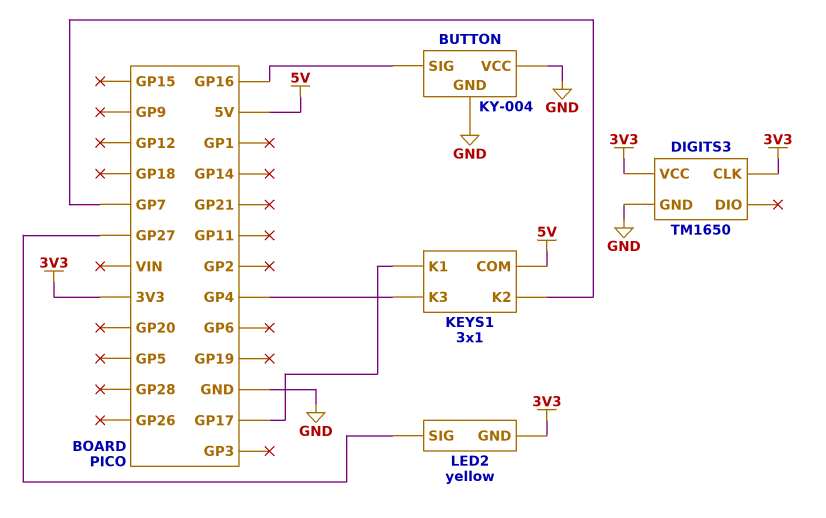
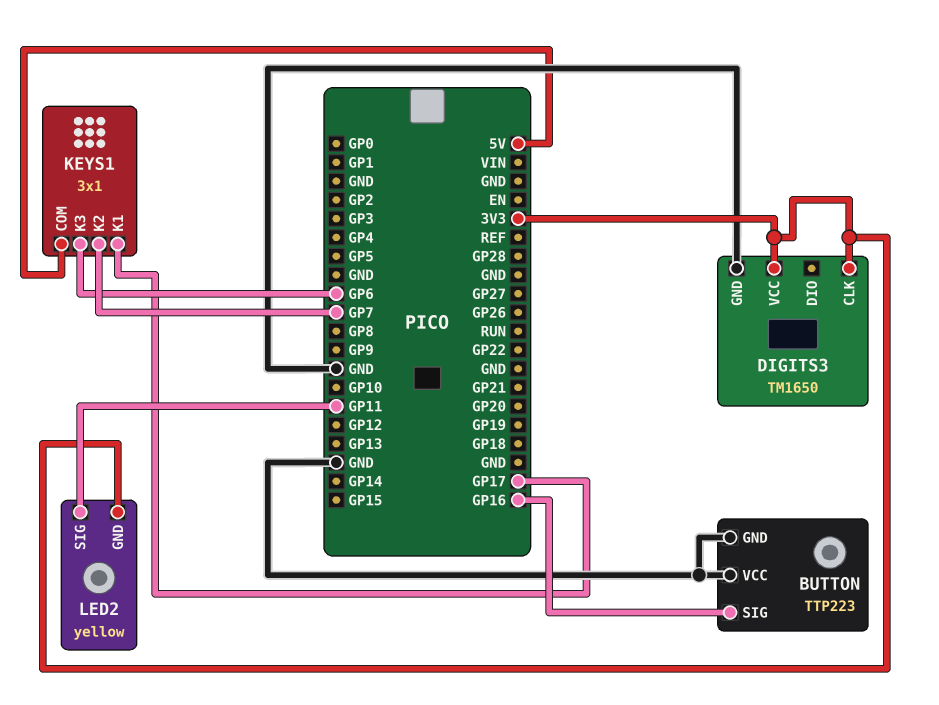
BUTTON: KY-004 -> TTP223
KEYS1 pin K3: GP4 -> GP6
LED2 pin SIG: GP27 -> GP11

